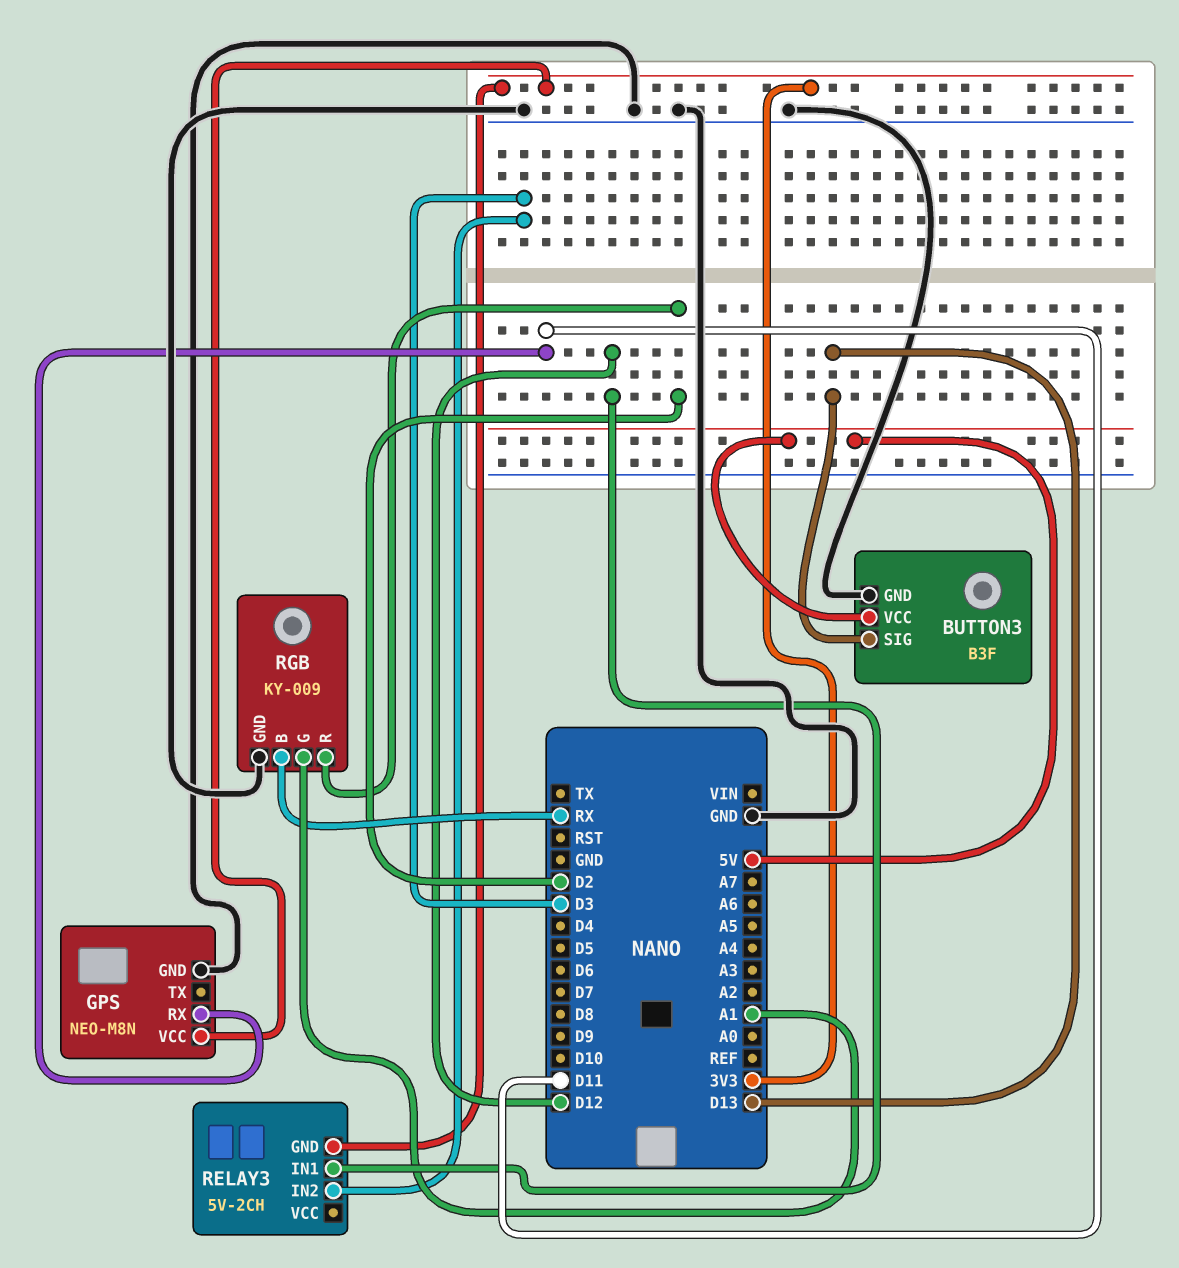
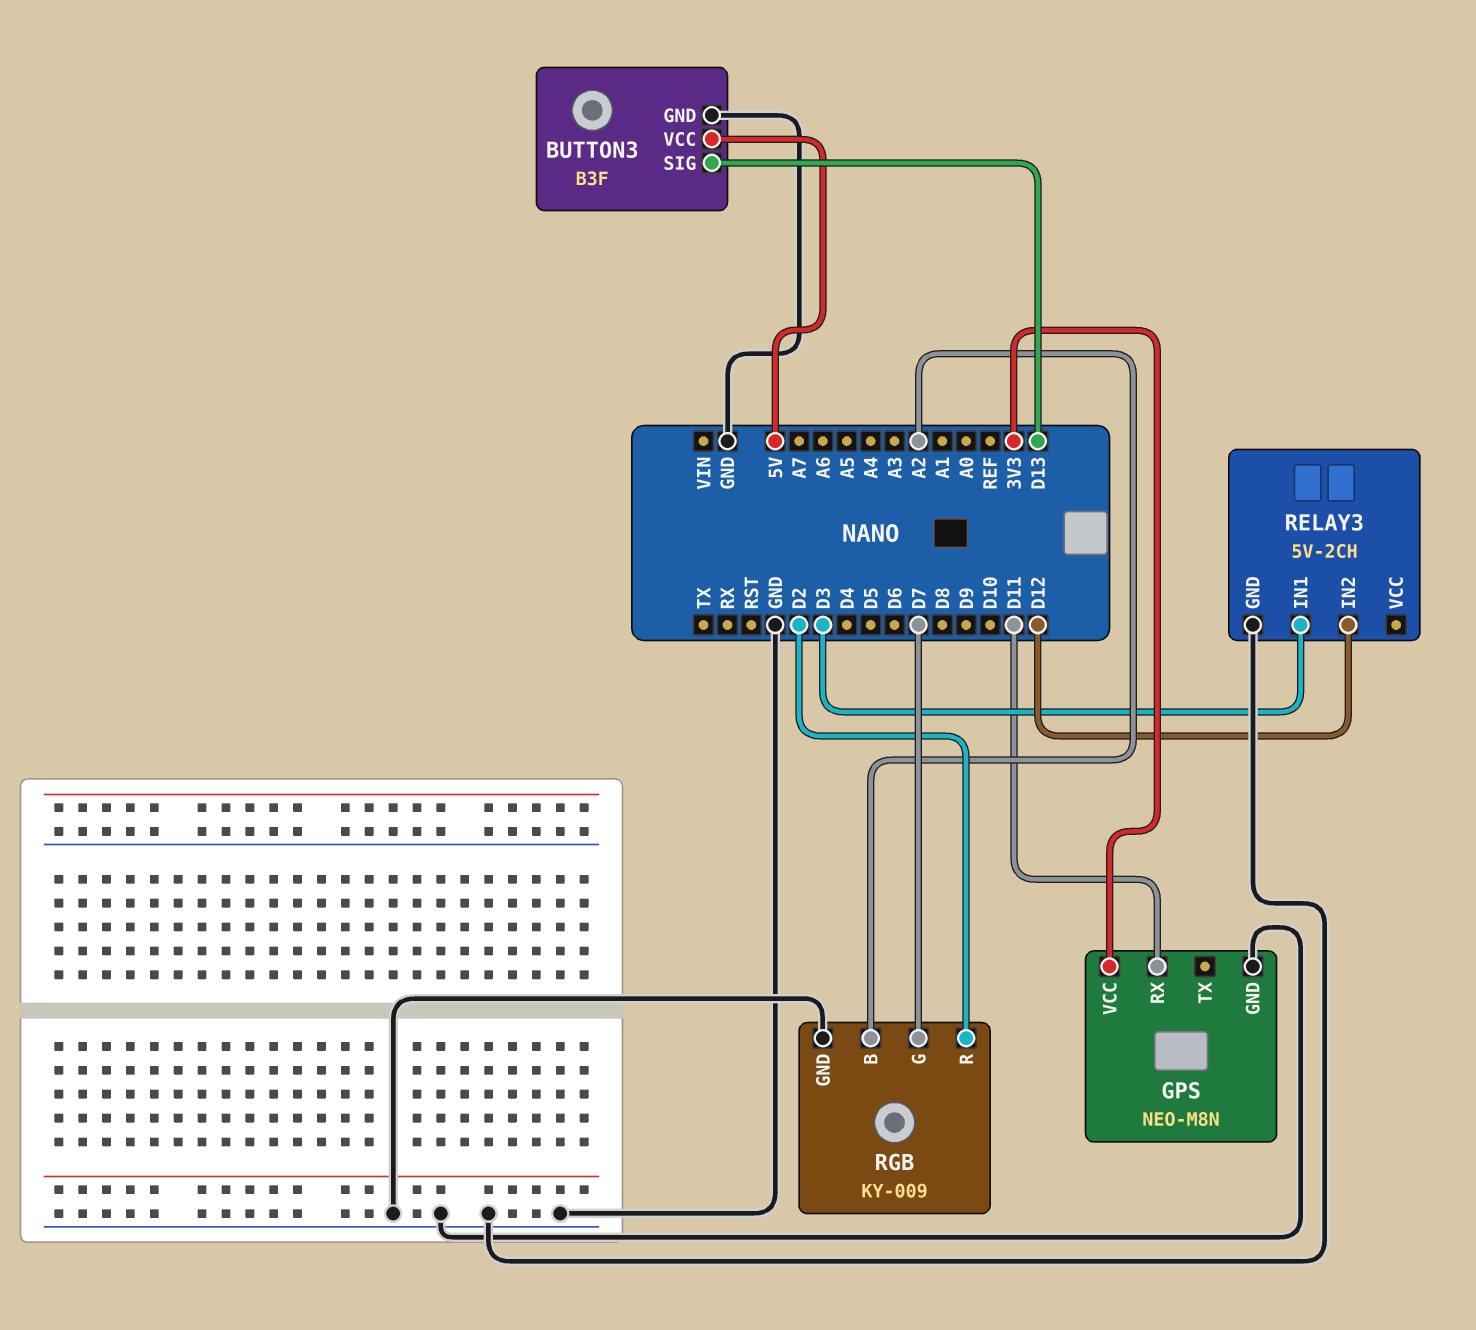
RELAY3 pin GND: 3V3 -> GND
RELAY3 pin IN1: D12 -> D3
RELAY3 pin IN2: D3 -> D12
RGB pin B: RX -> A2
RGB pin G: A1 -> D7

